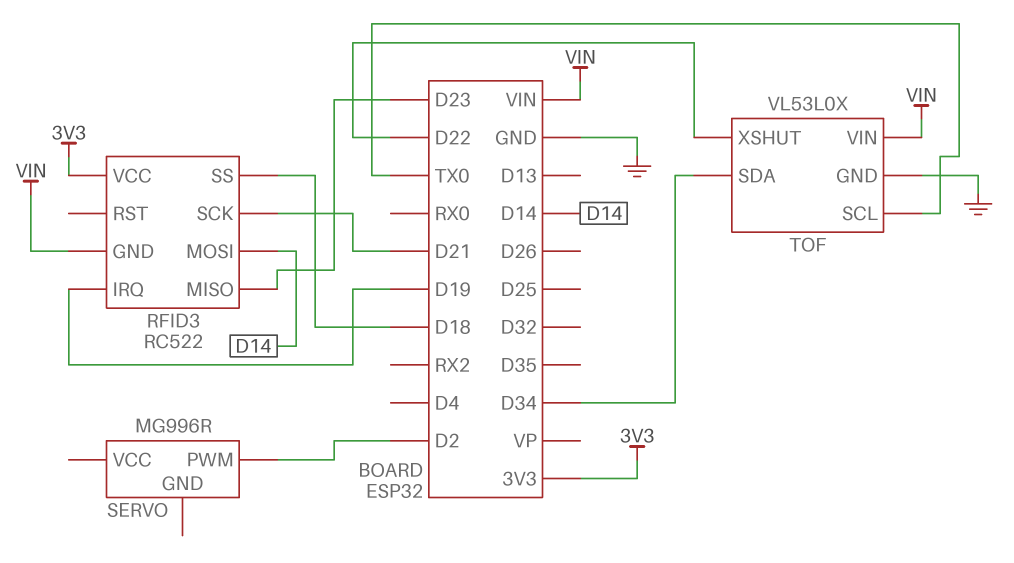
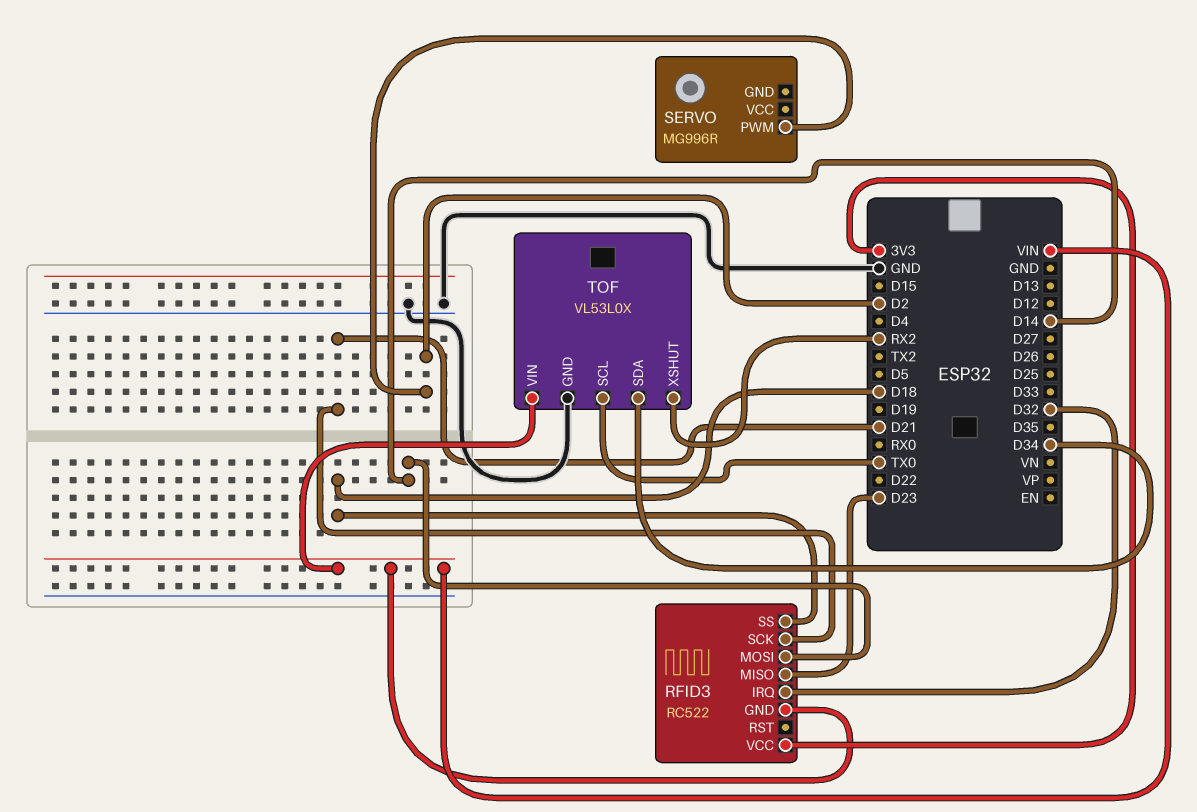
RFID3 pin IRQ: D19 -> D32
TOF pin XSHUT: D22 -> RX2

